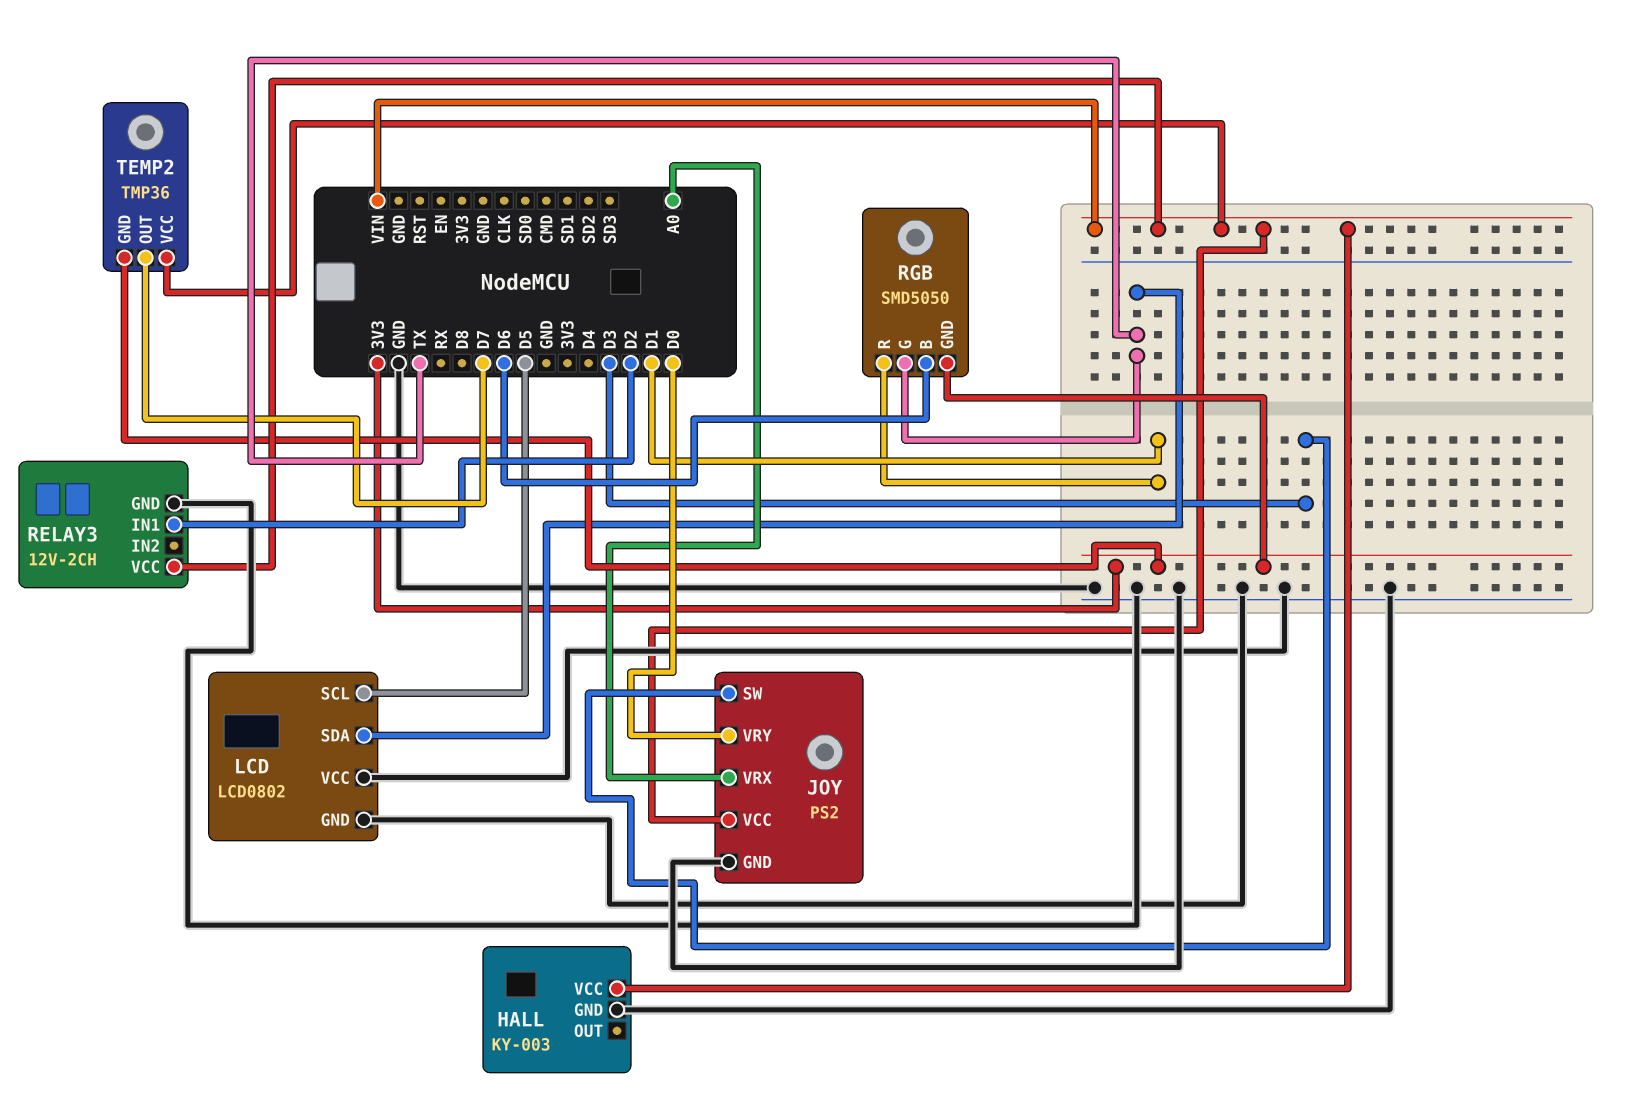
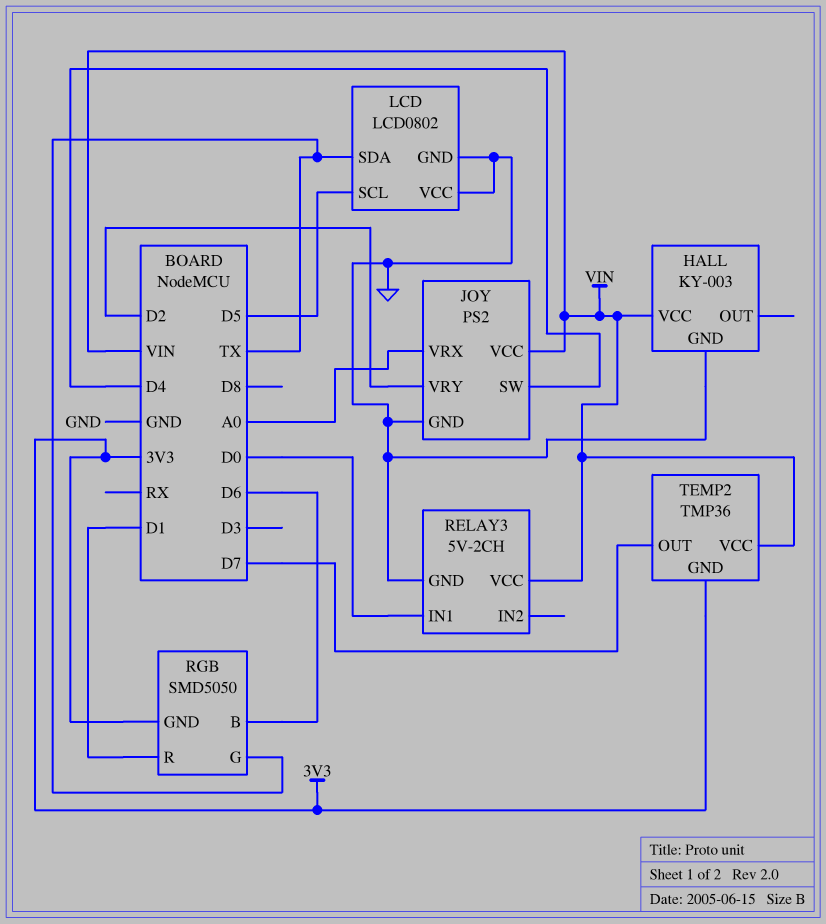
JOY pin SW: D3 -> D4
JOY pin VRY: D0 -> D2
RELAY3: 12V-2CH -> 5V-2CH
RELAY3 pin IN1: D2 -> D0

